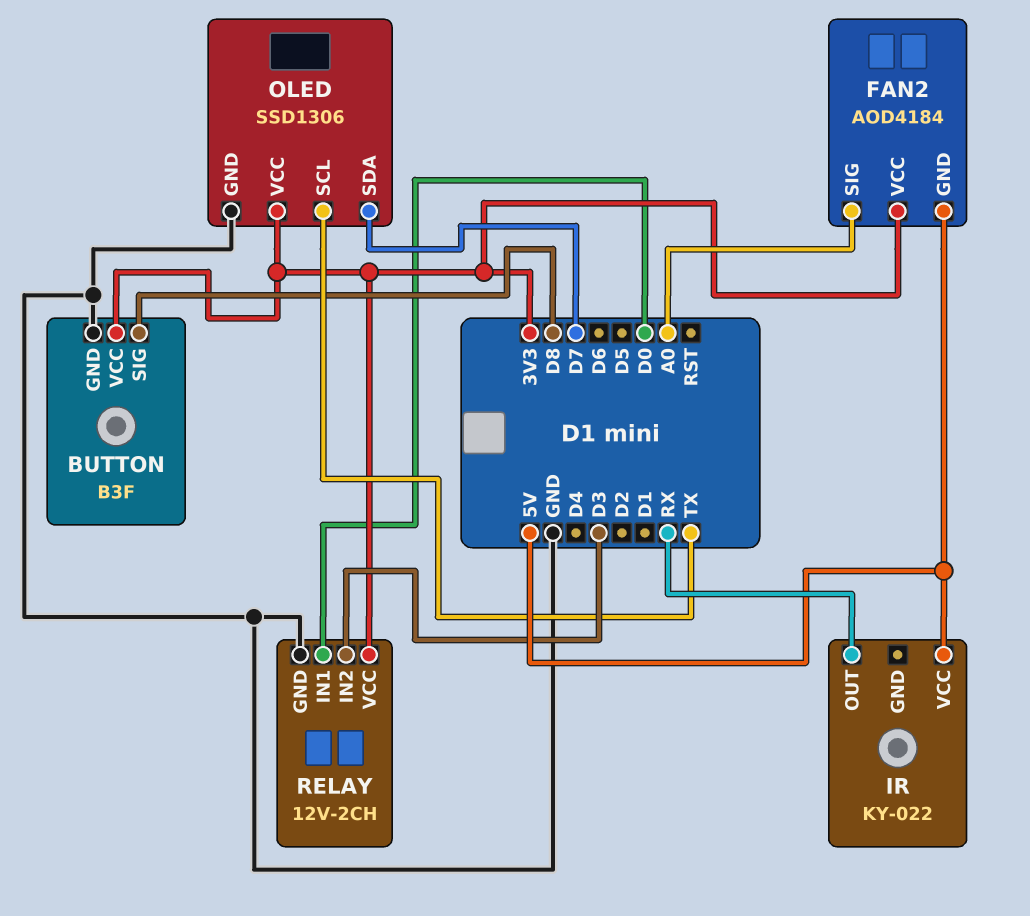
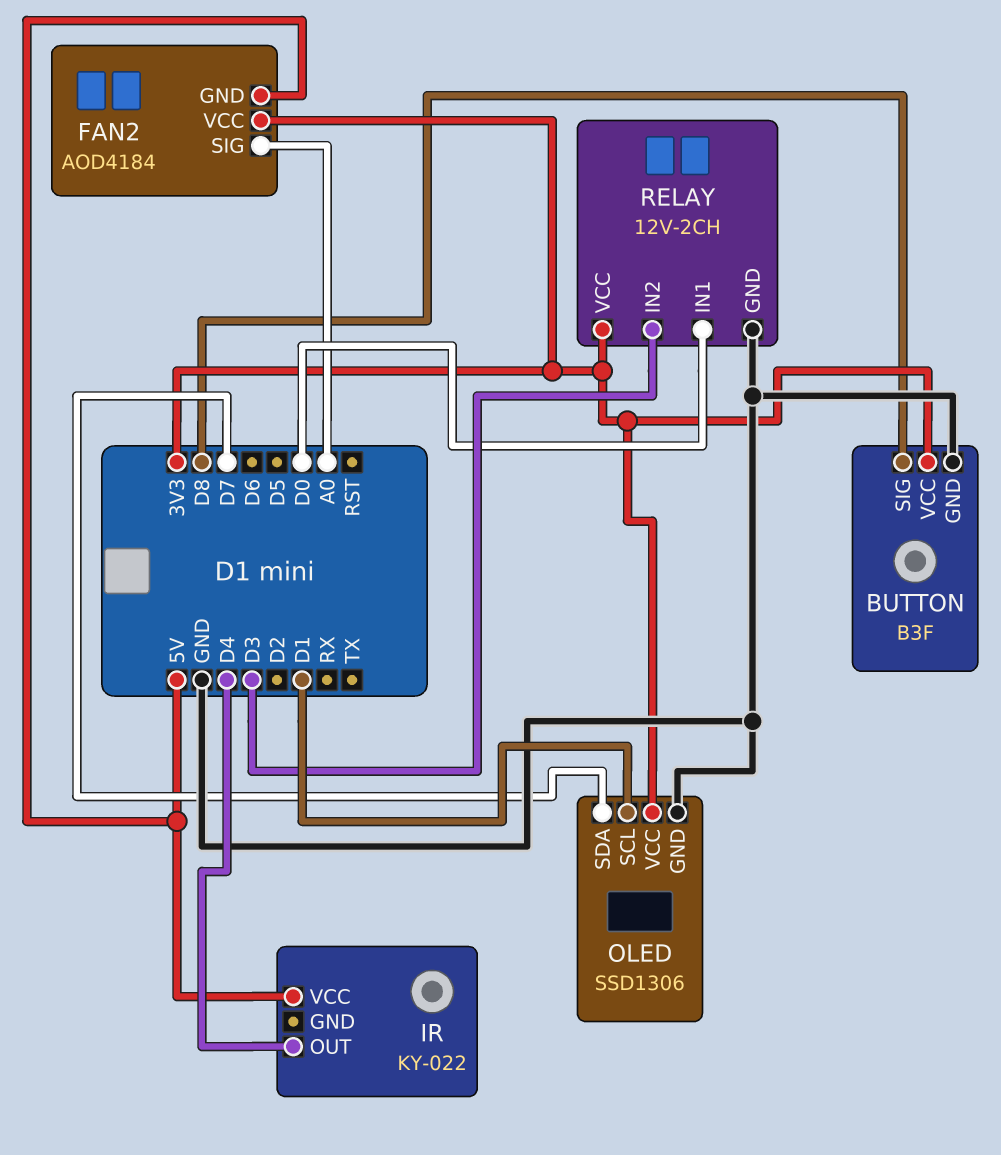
IR pin OUT: RX -> D4
OLED pin SCL: TX -> D1

